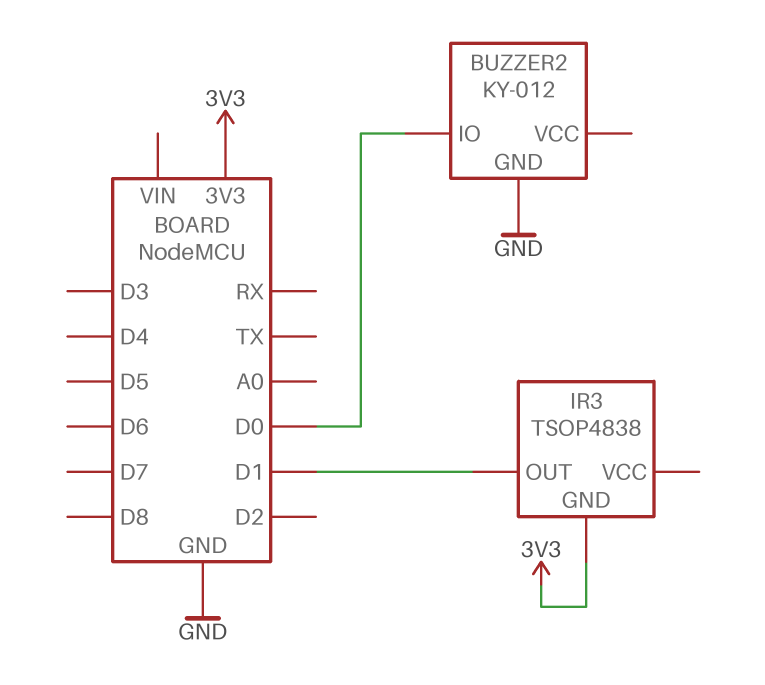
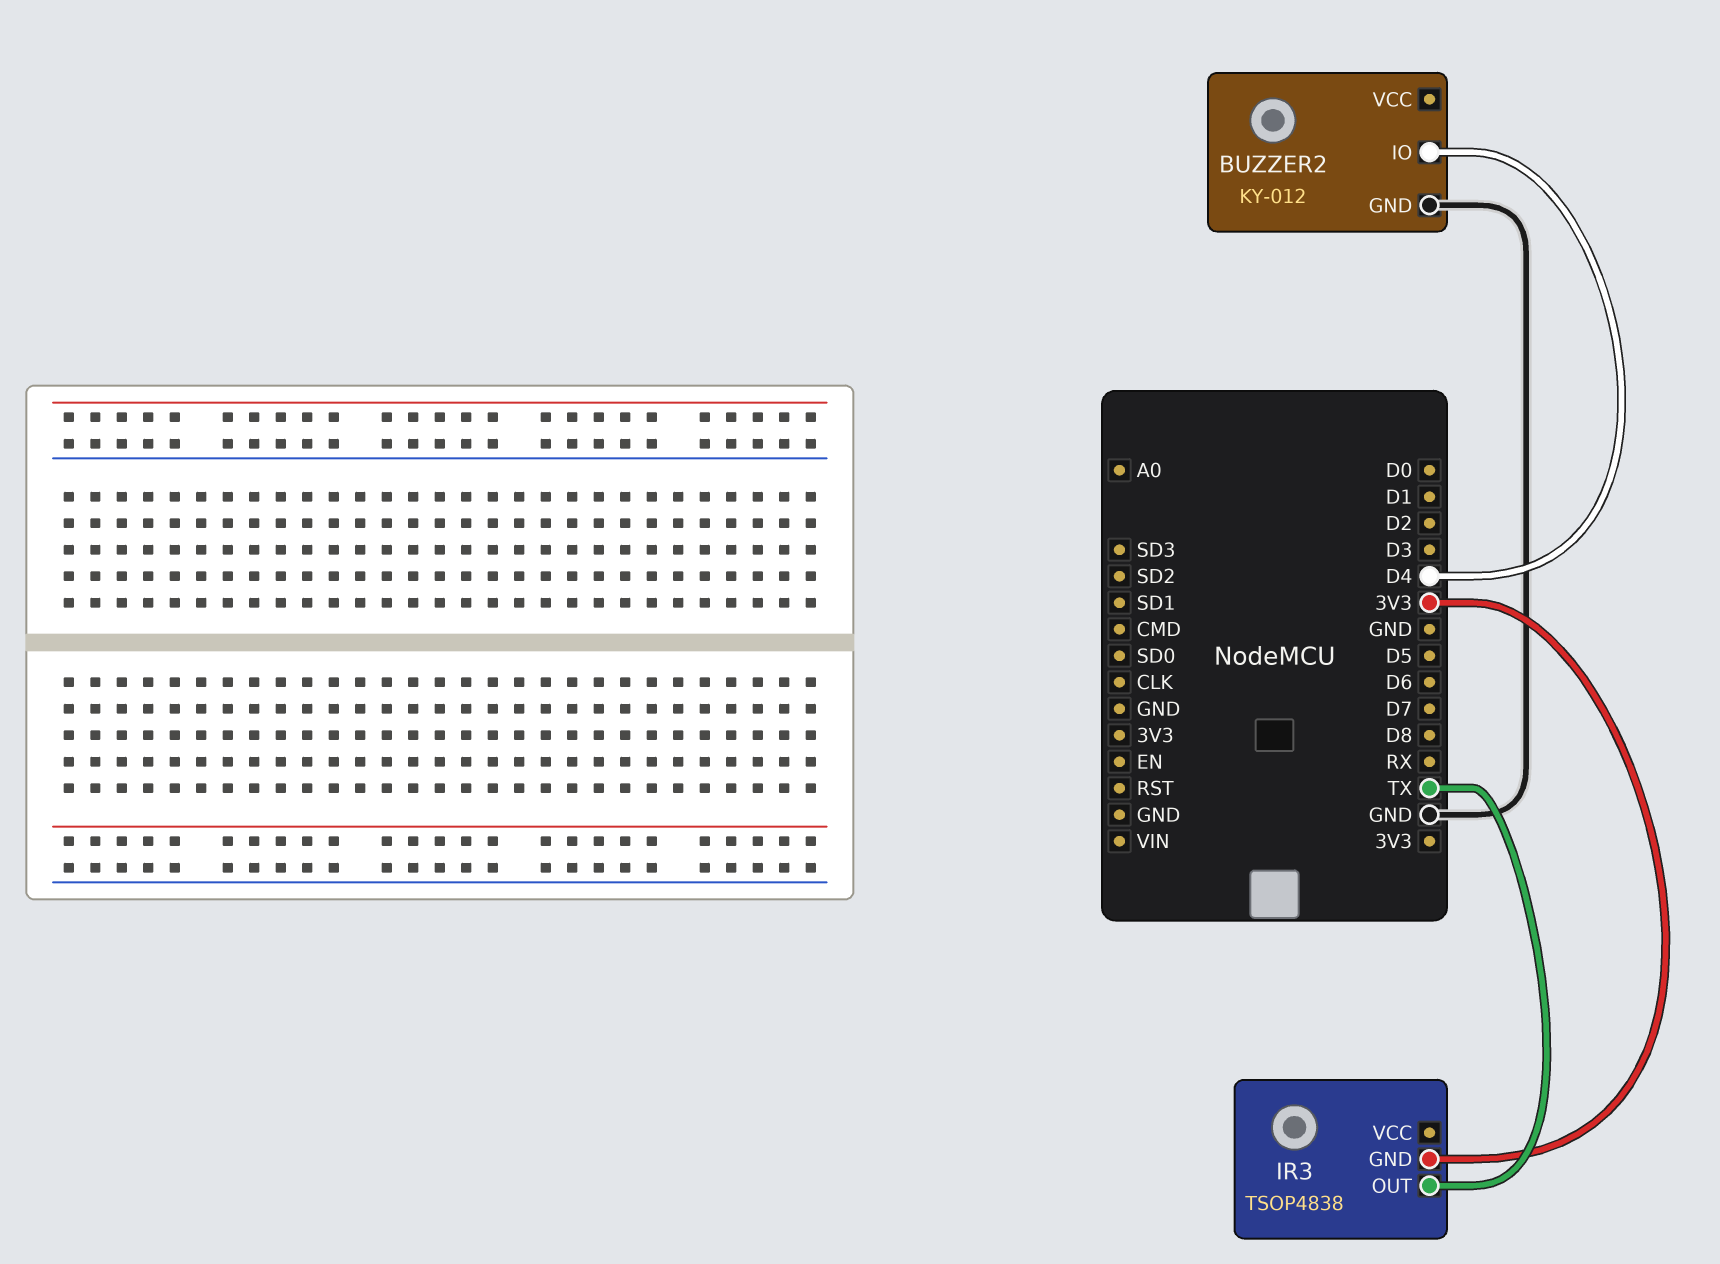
BUZZER2 pin IO: D0 -> D4
IR3 pin OUT: D1 -> TX

